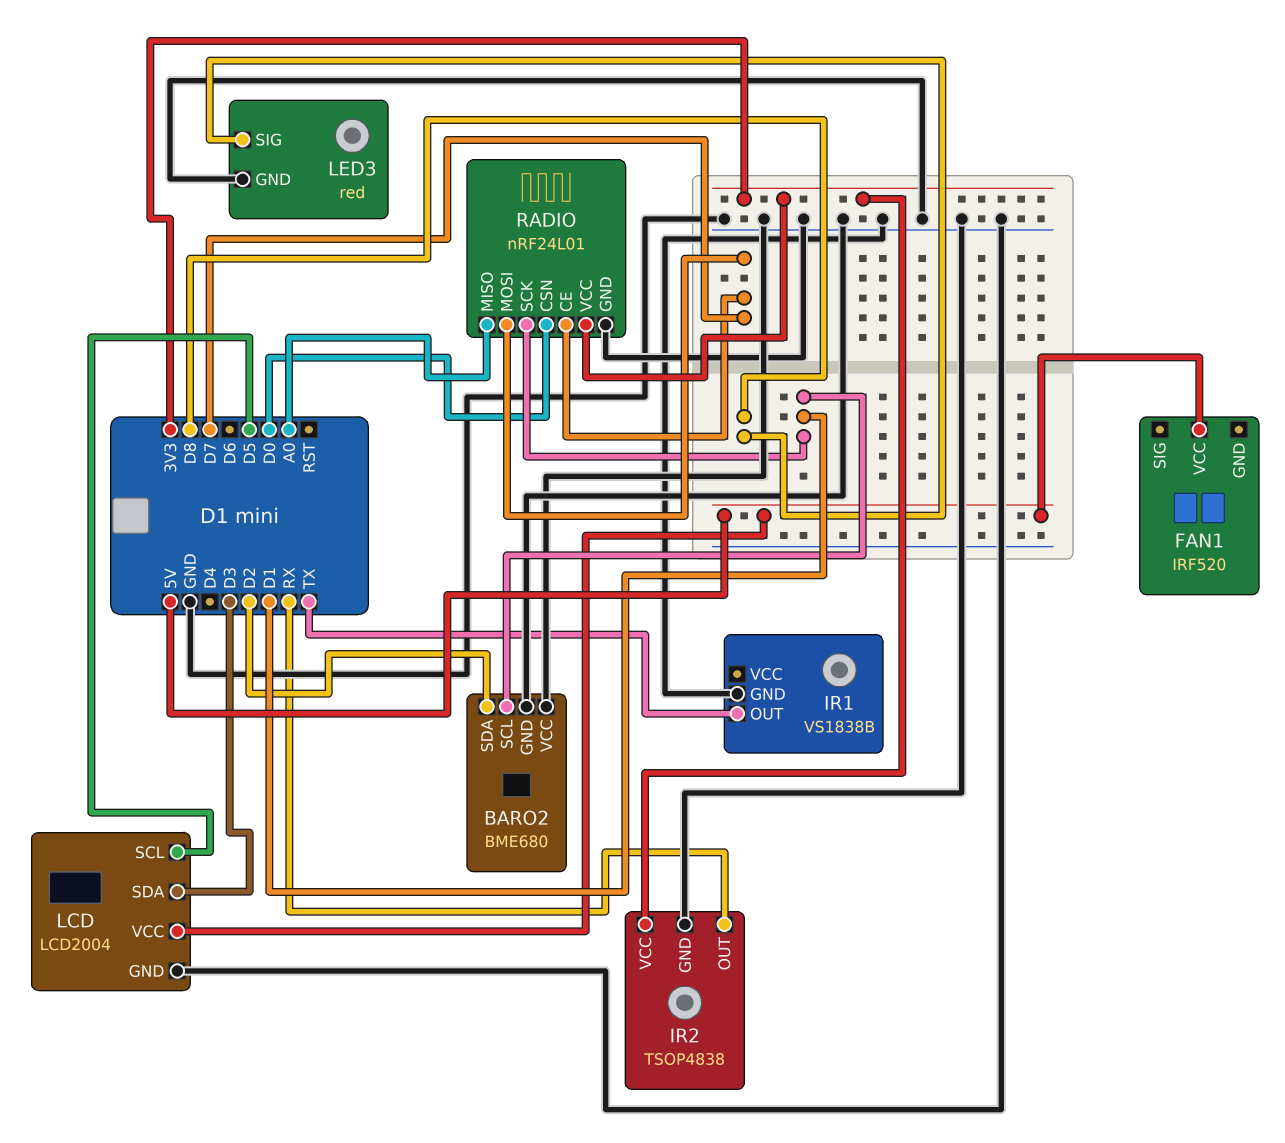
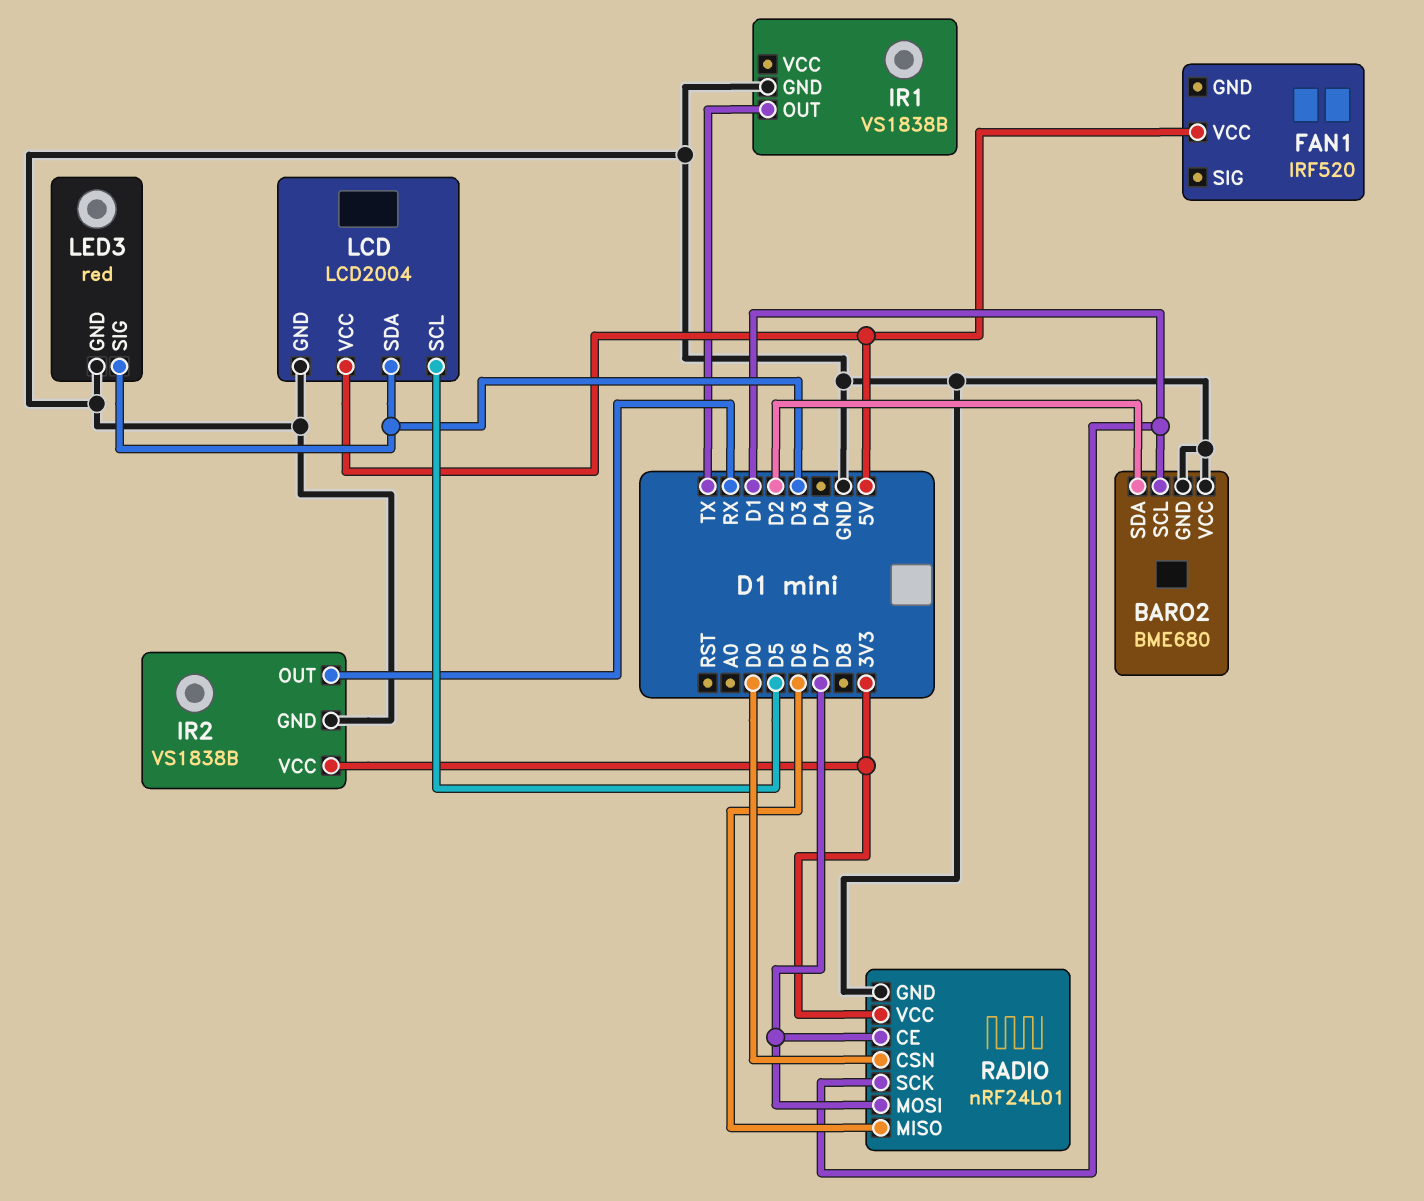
IR2: TSOP4838 -> VS1838B
LED3 pin SIG: D8 -> D3
RADIO pin MISO: A0 -> D6

